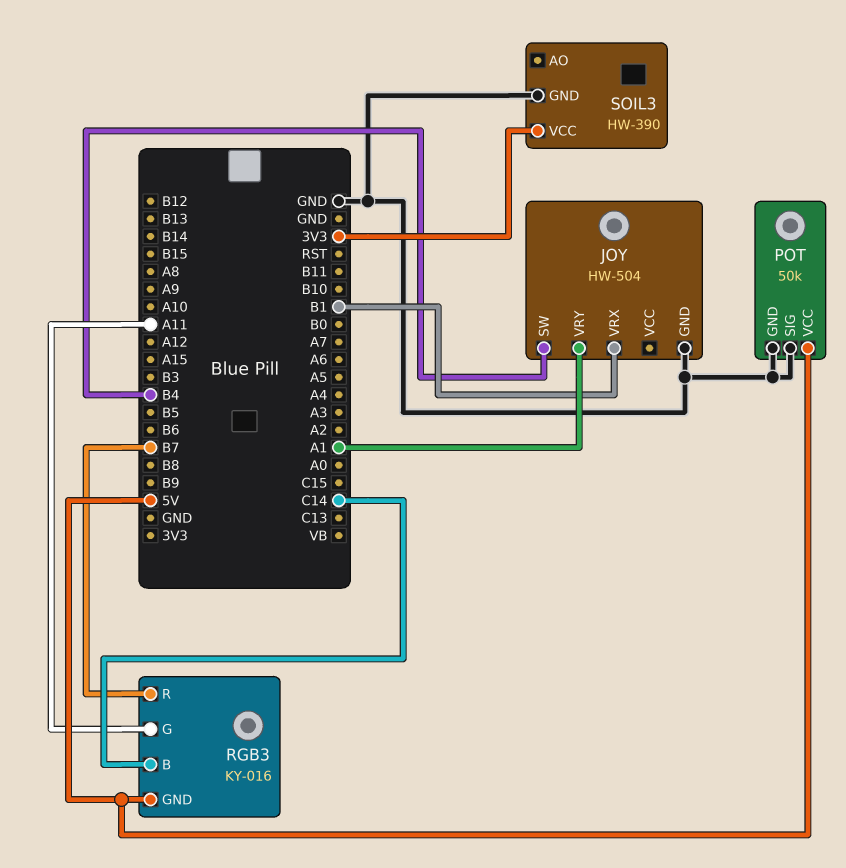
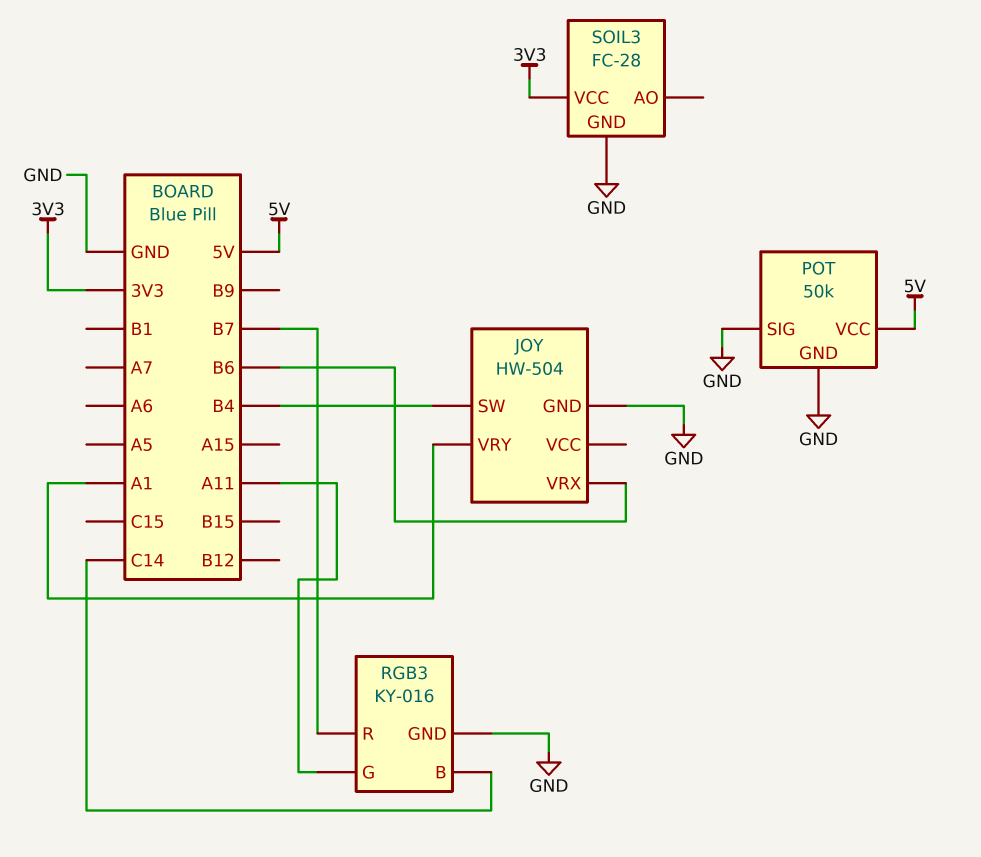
JOY pin VRX: B1 -> B6
RGB3 pin GND: 5V -> GND
SOIL3: HW-390 -> FC-28

